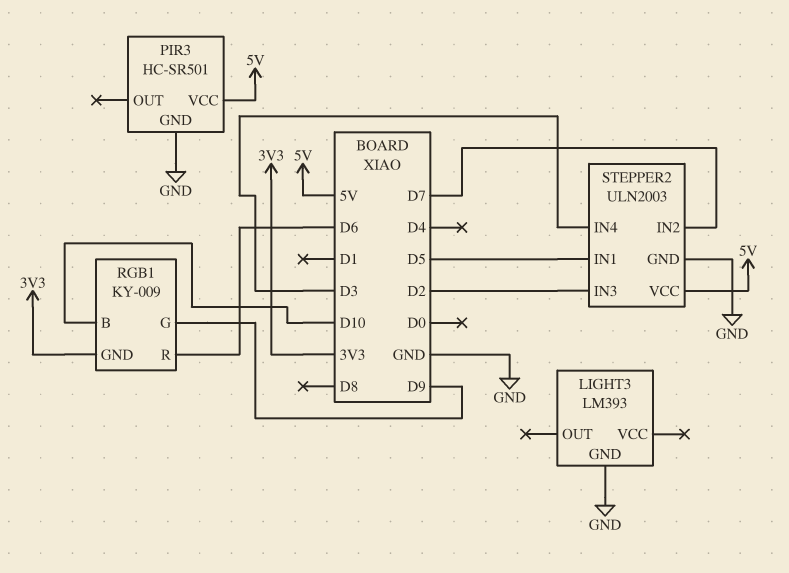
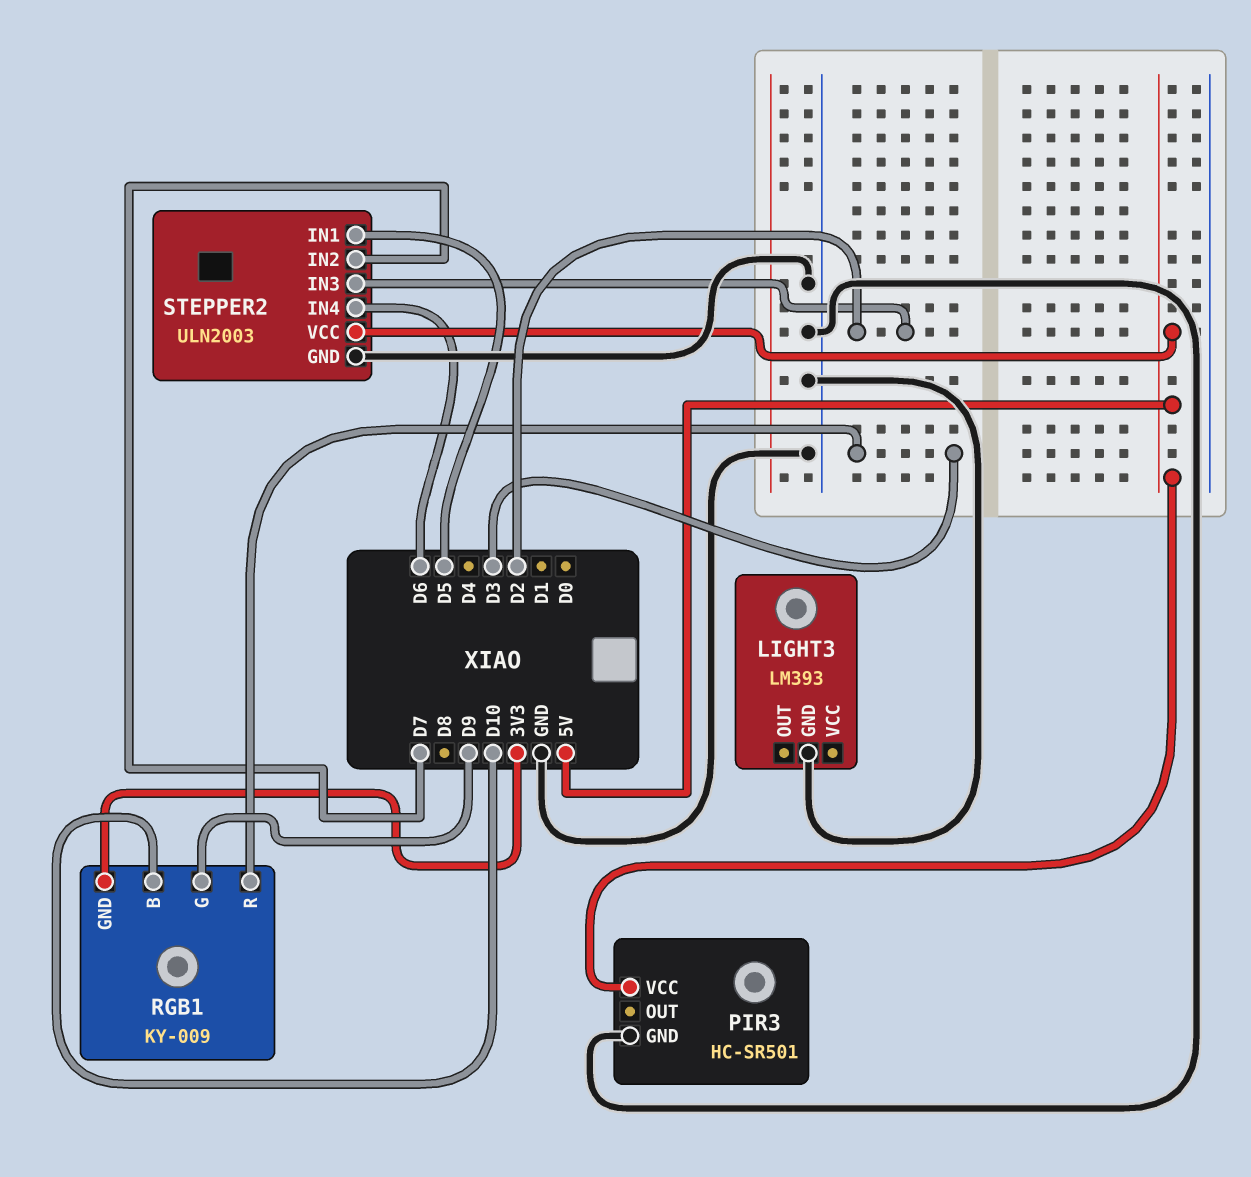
RGB1 pin R: D6 -> D3
STEPPER2 pin IN4: D3 -> D6

